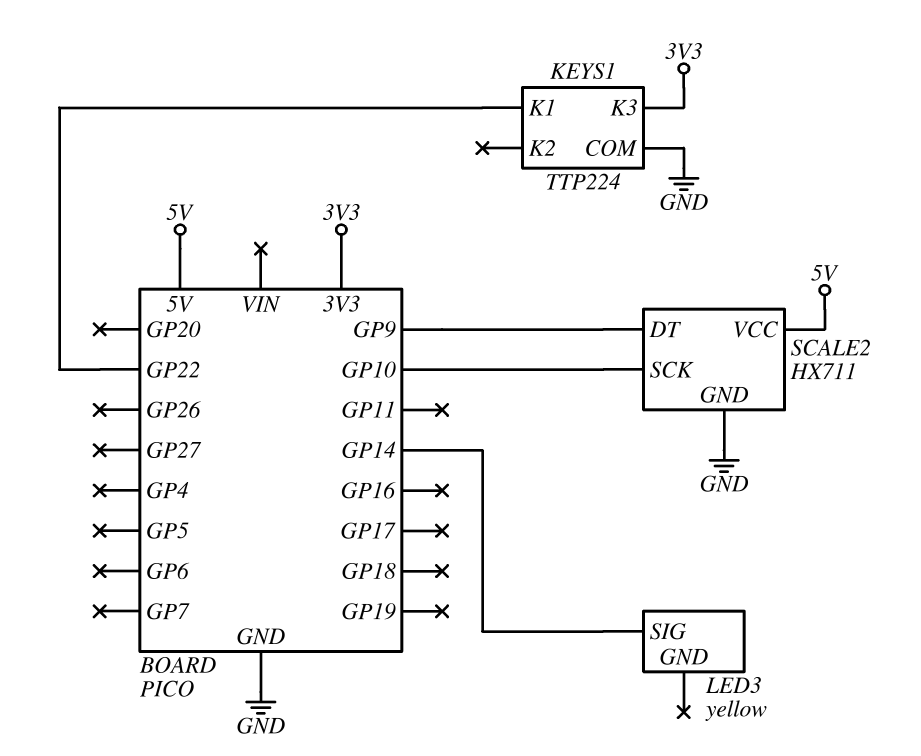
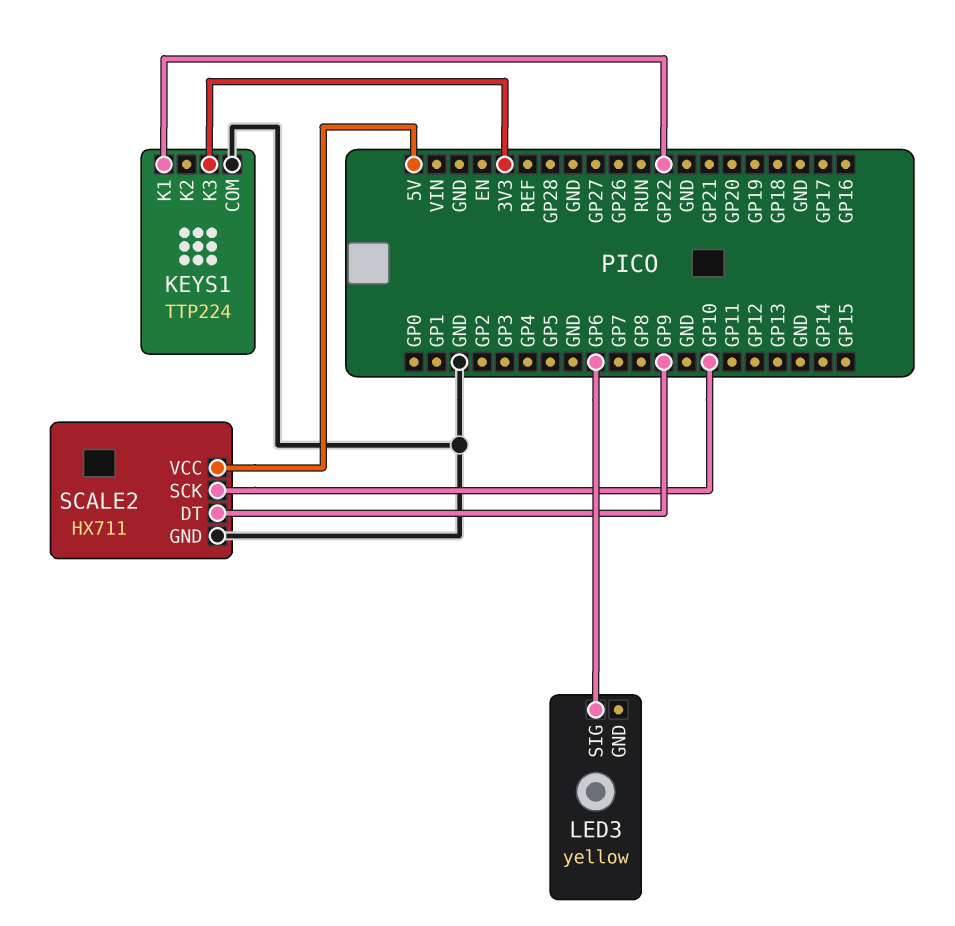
LED3 pin SIG: GP14 -> GP6

